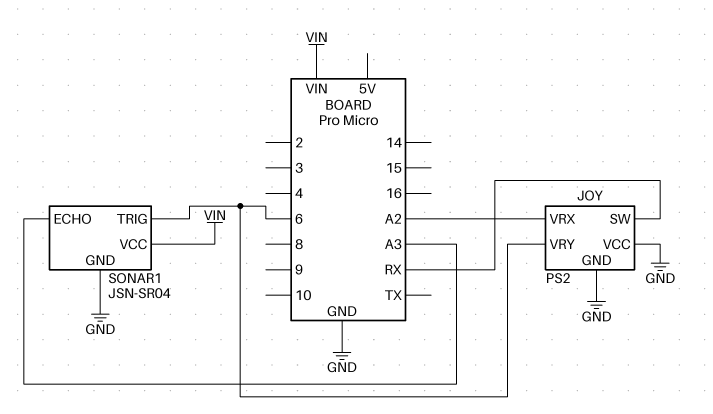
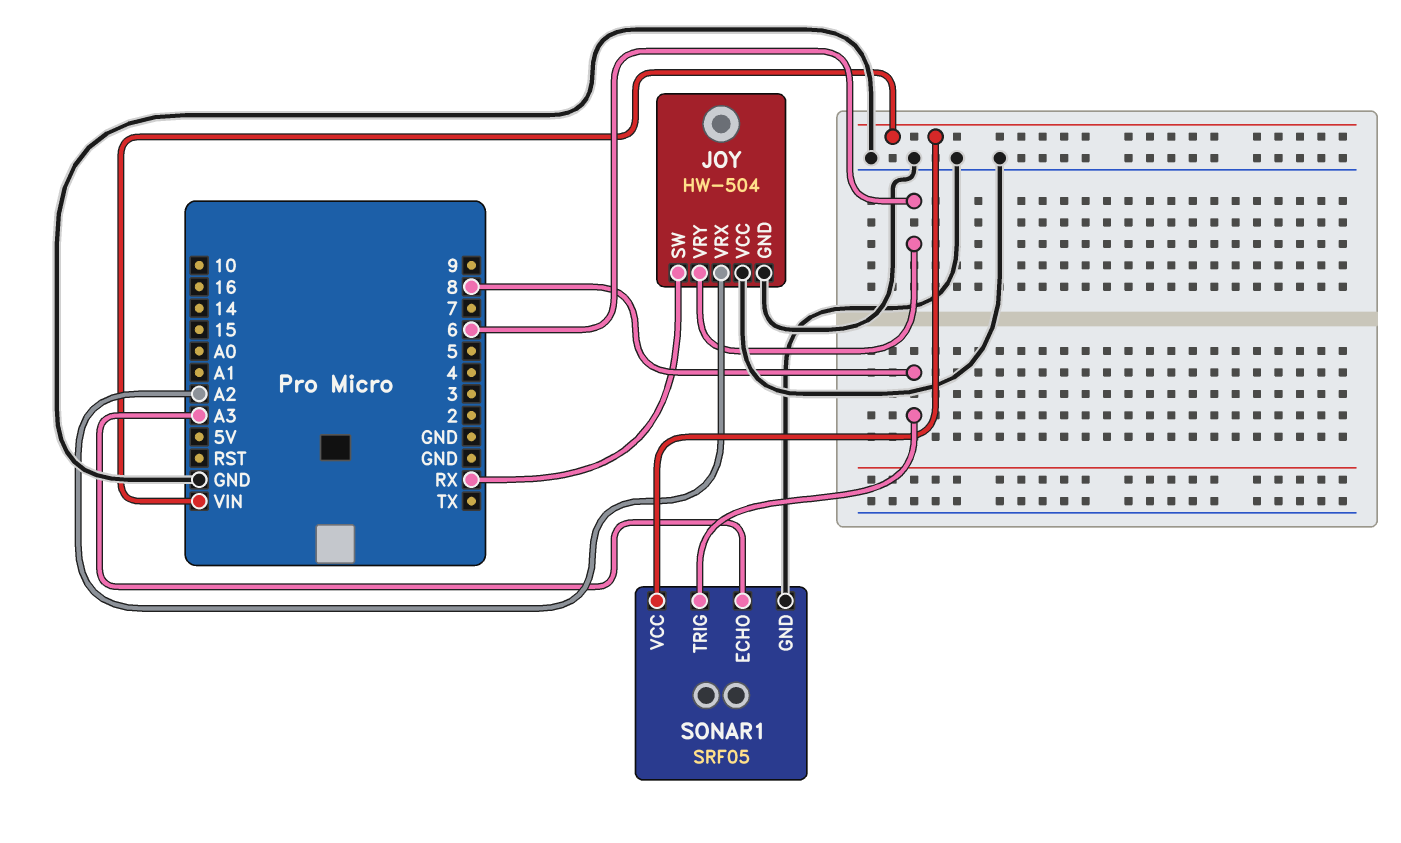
JOY: PS2 -> HW-504
SONAR1: JSN-SR04 -> SRF05
SONAR1 pin TRIG: 6 -> 8

